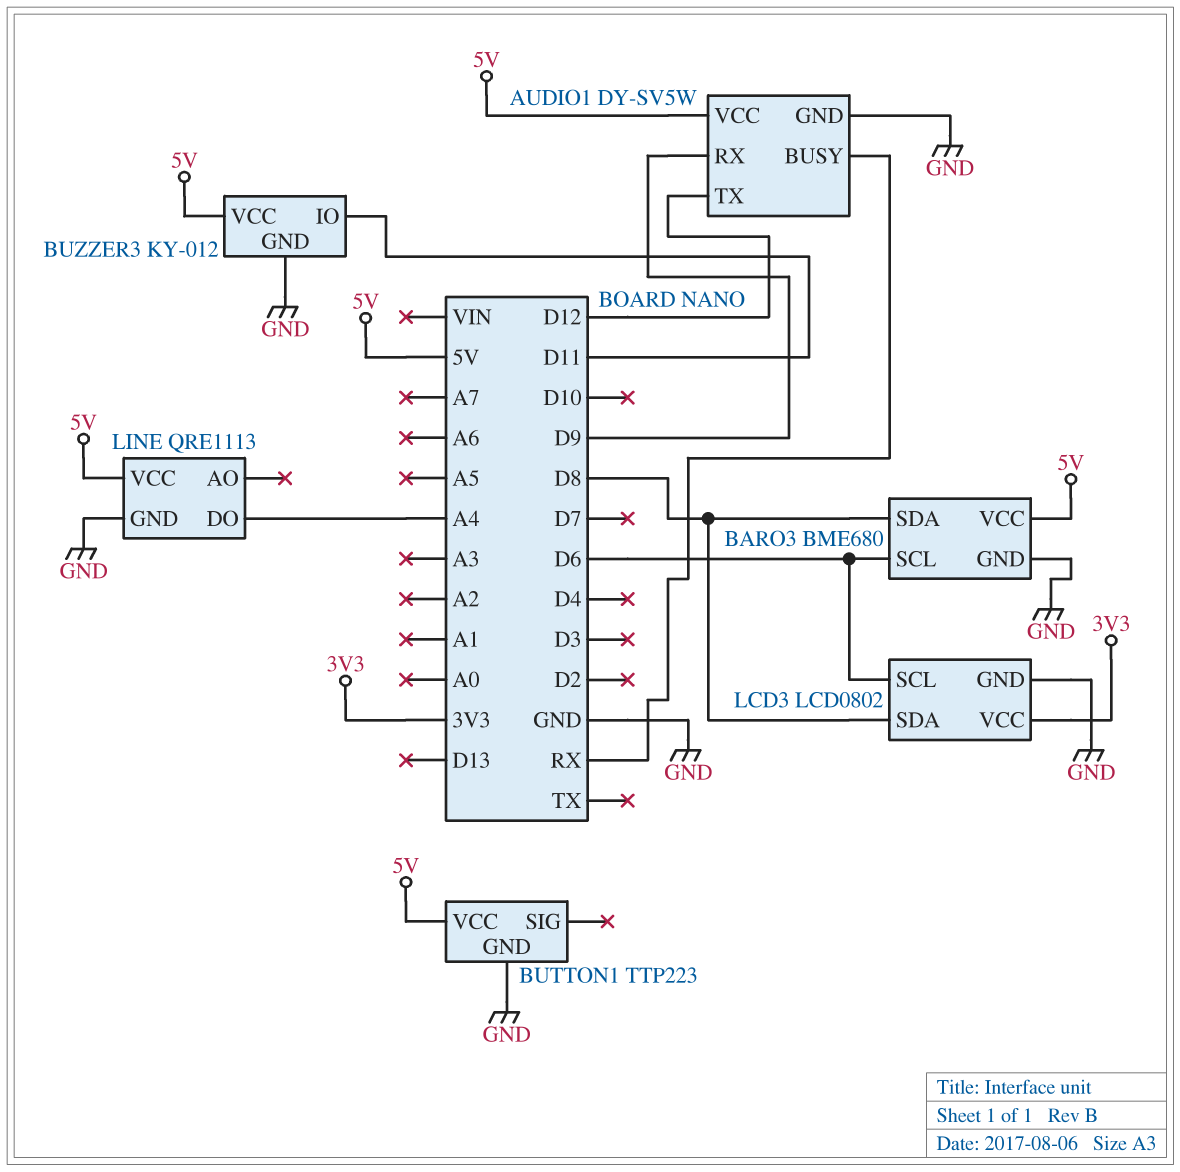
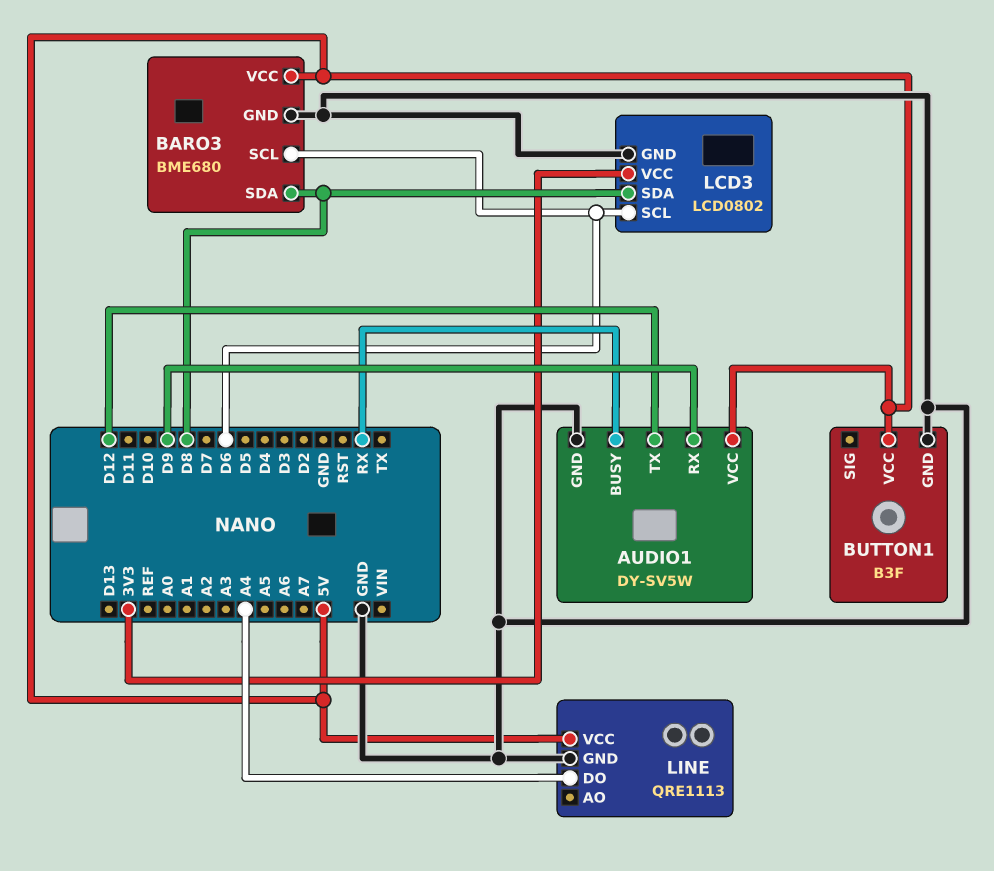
BUTTON1: TTP223 -> B3F
BUZZER3: KY-012 -> none
BUZZER3 pin GND: GND -> none
BUZZER3 pin IO: D11 -> none
BUZZER3 pin VCC: 5V -> none

